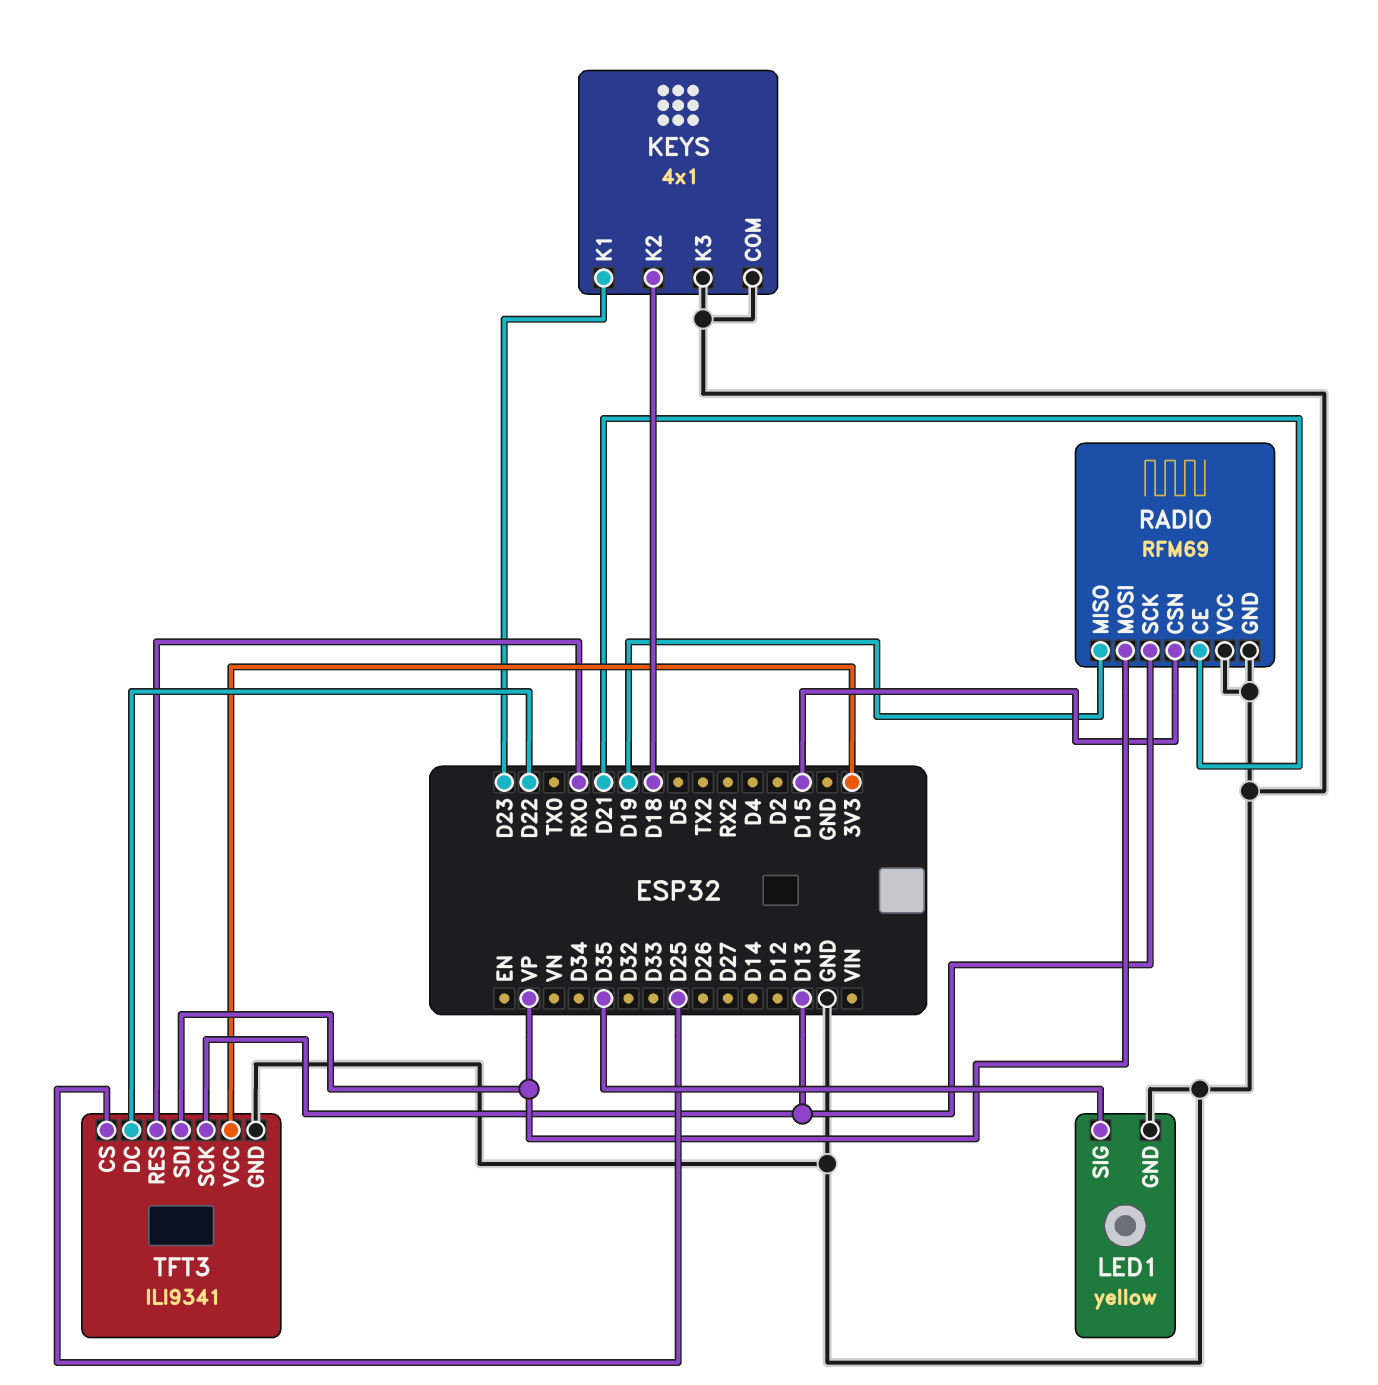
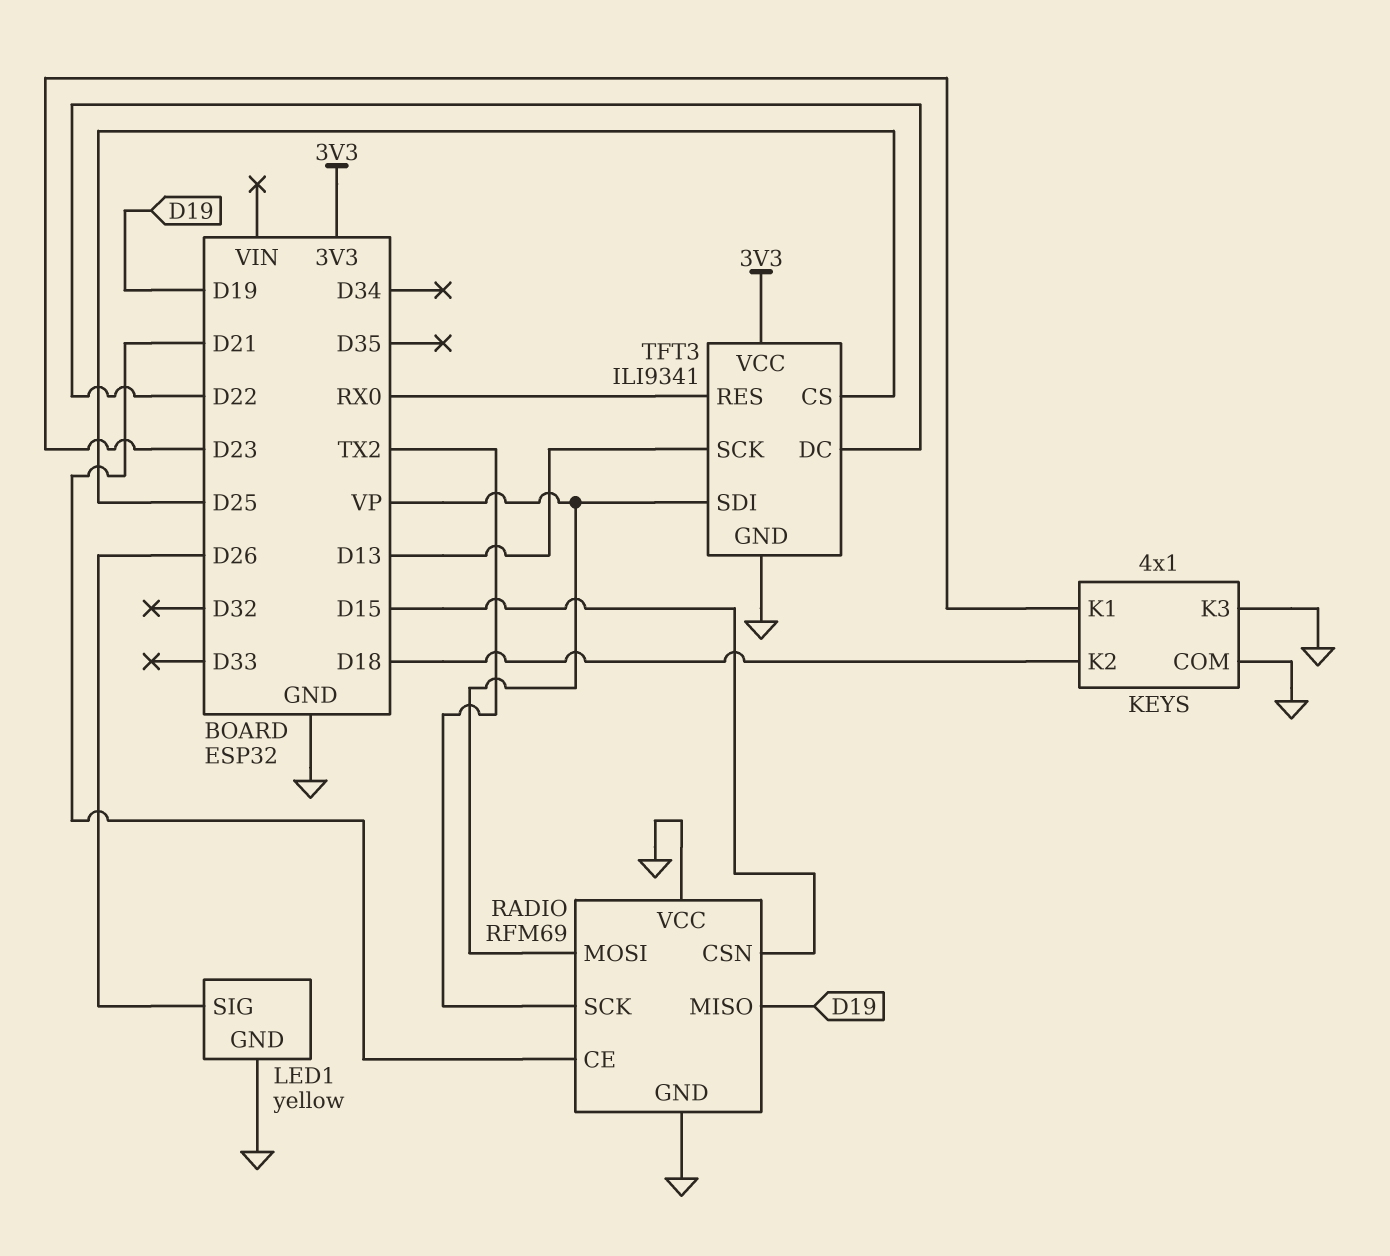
LED1 pin SIG: D35 -> D26
RADIO pin SCK: D13 -> TX2

